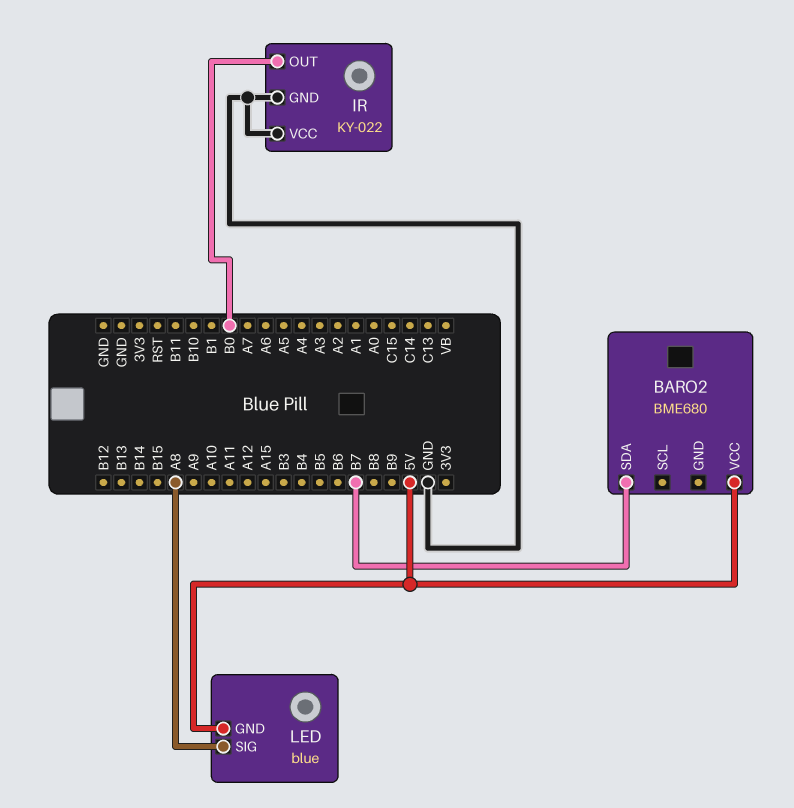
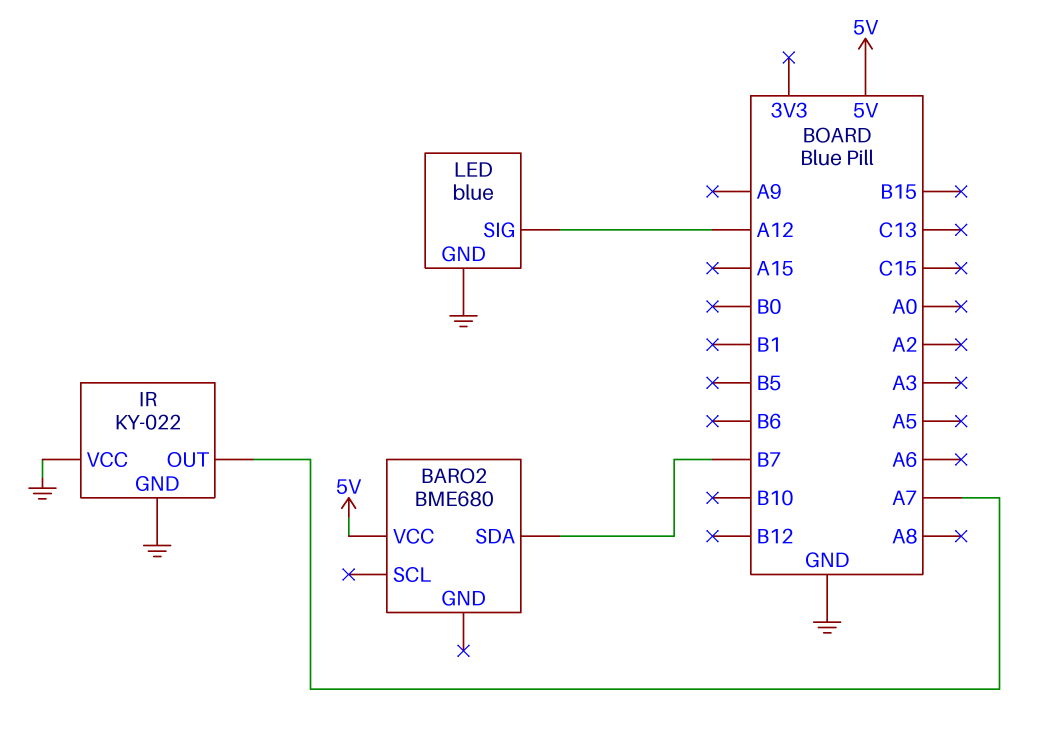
IR pin OUT: B0 -> A7
LED pin GND: 5V -> GND
LED pin SIG: A8 -> A12

